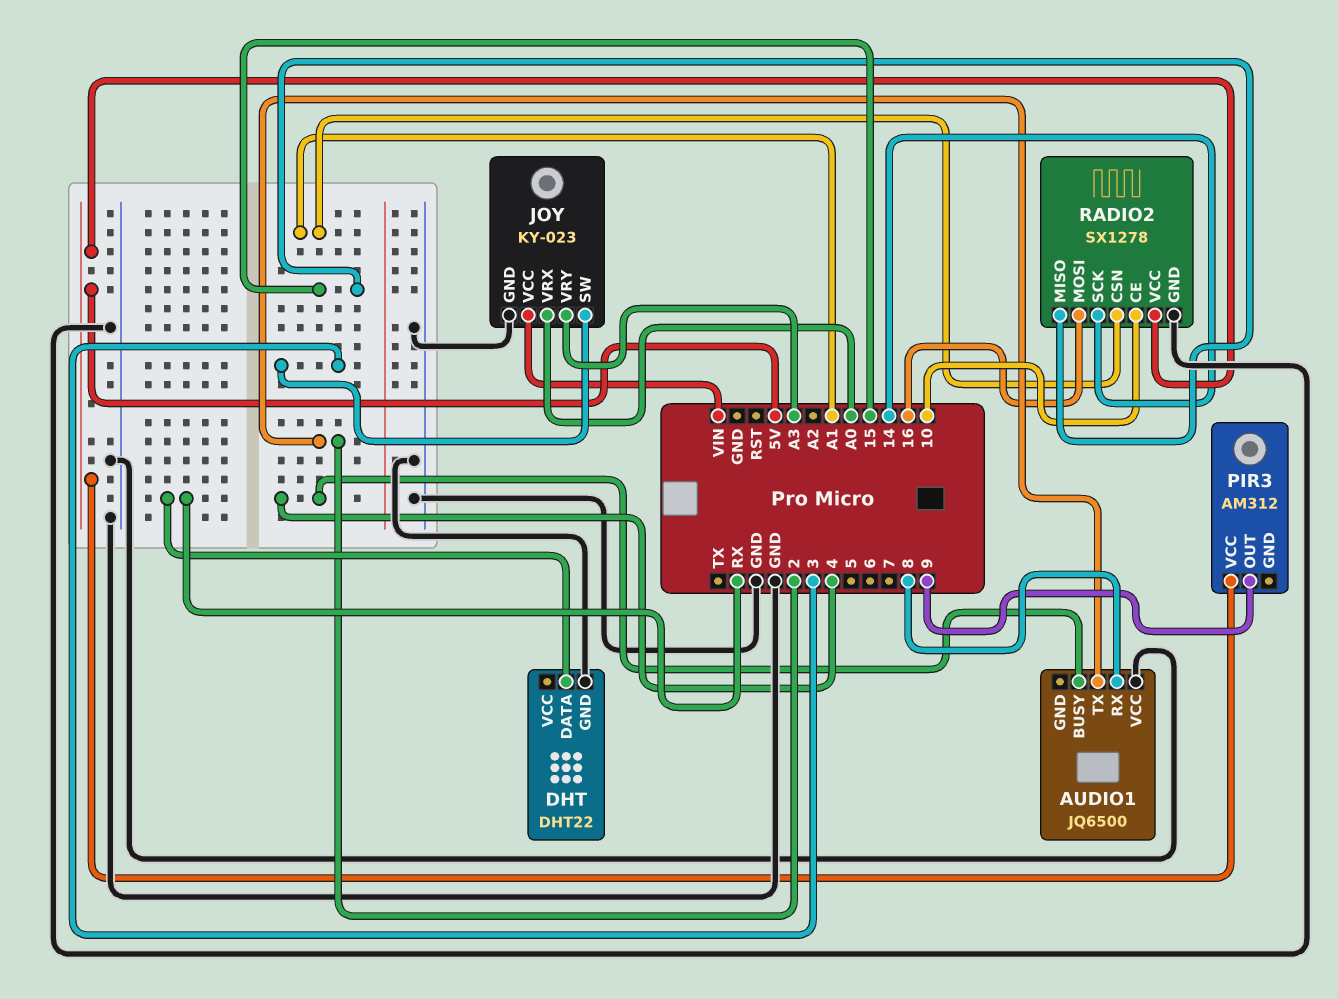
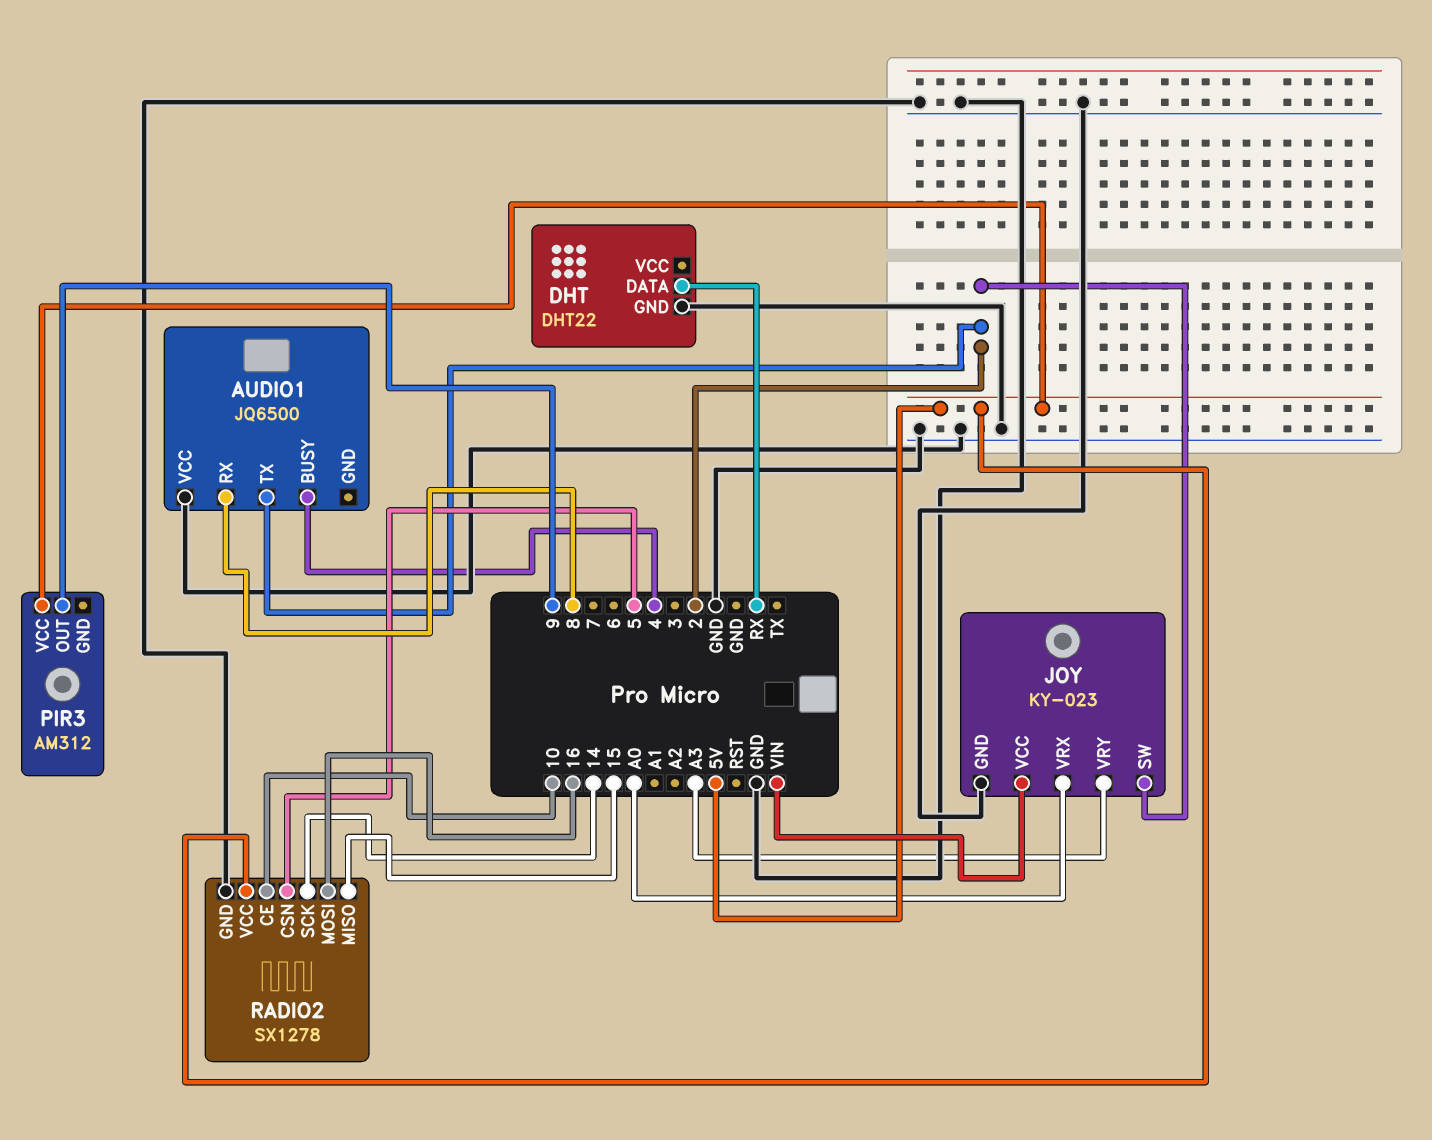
JOY pin SW: 3 -> 2
RADIO2 pin CSN: A1 -> 5

